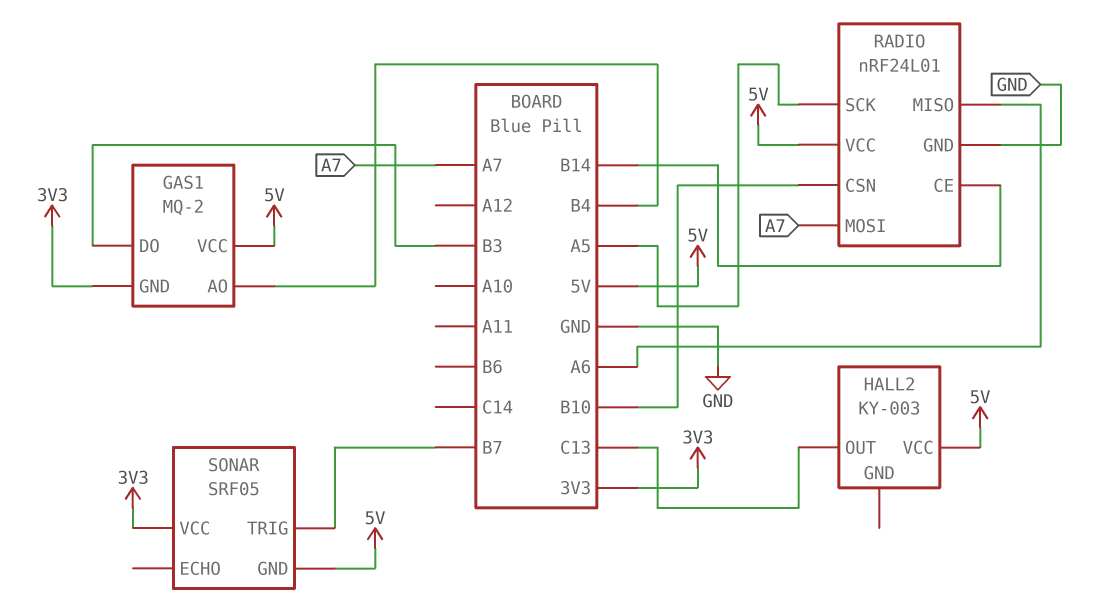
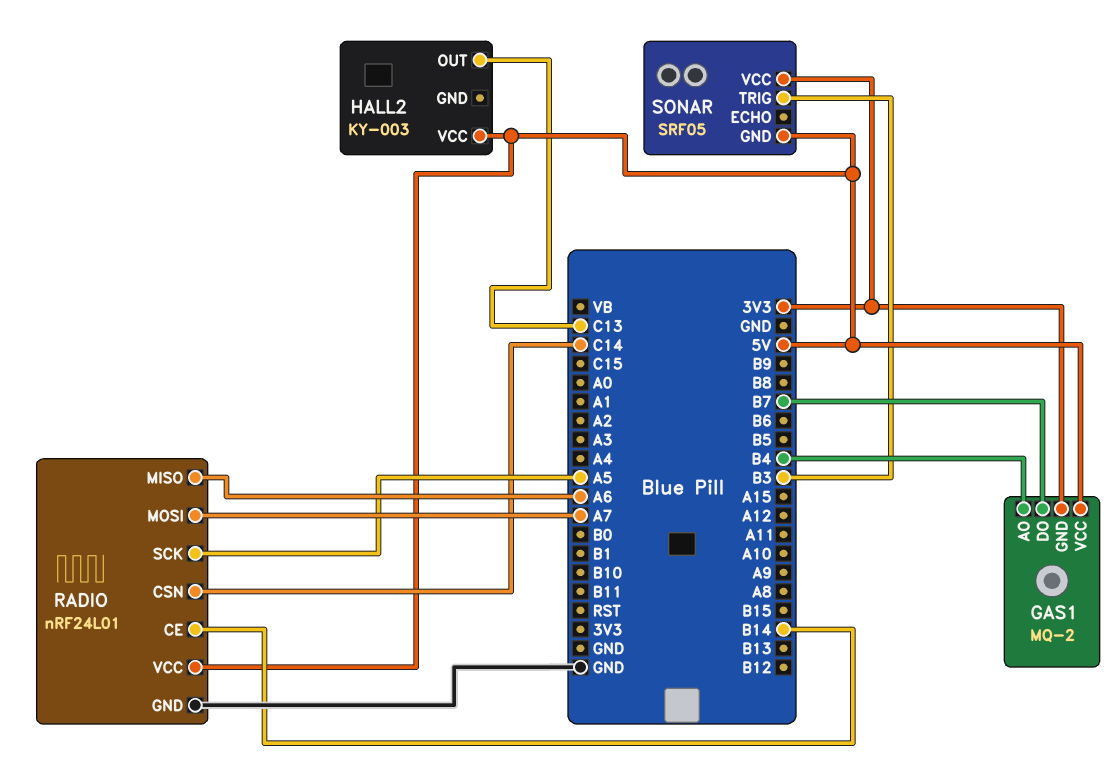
GAS1 pin DO: B3 -> B7
RADIO pin CSN: B10 -> C14
SONAR pin TRIG: B7 -> B3

